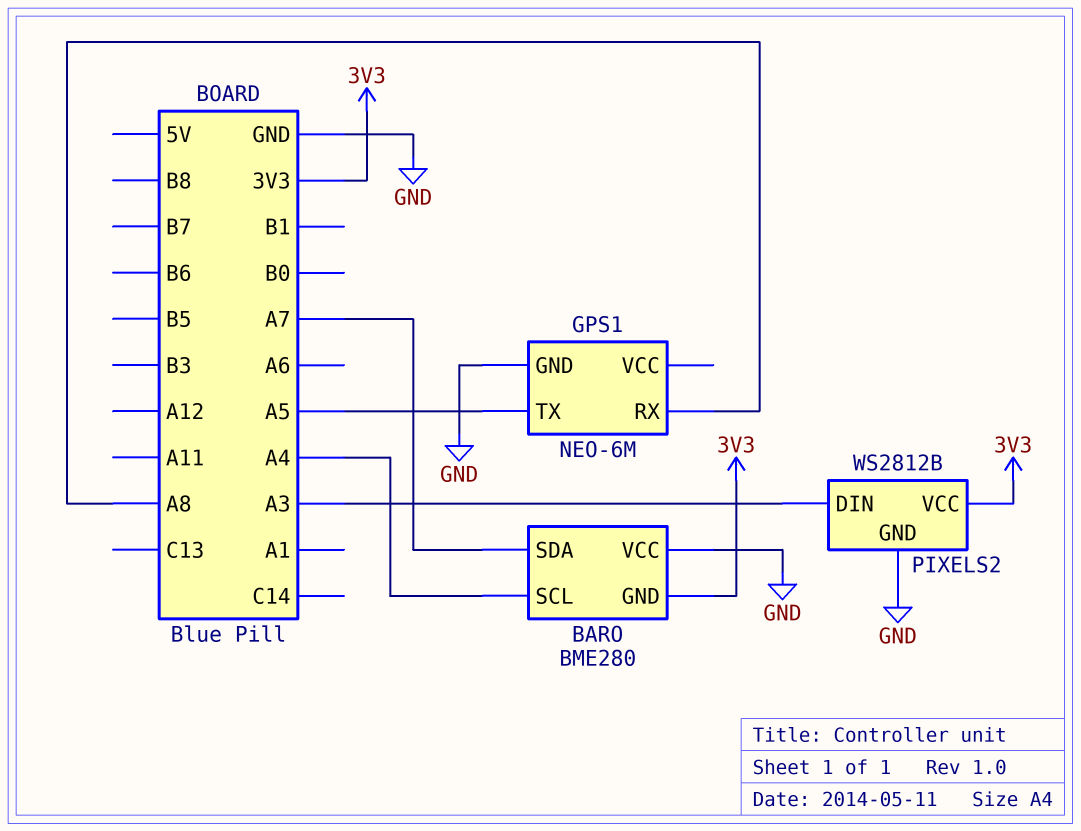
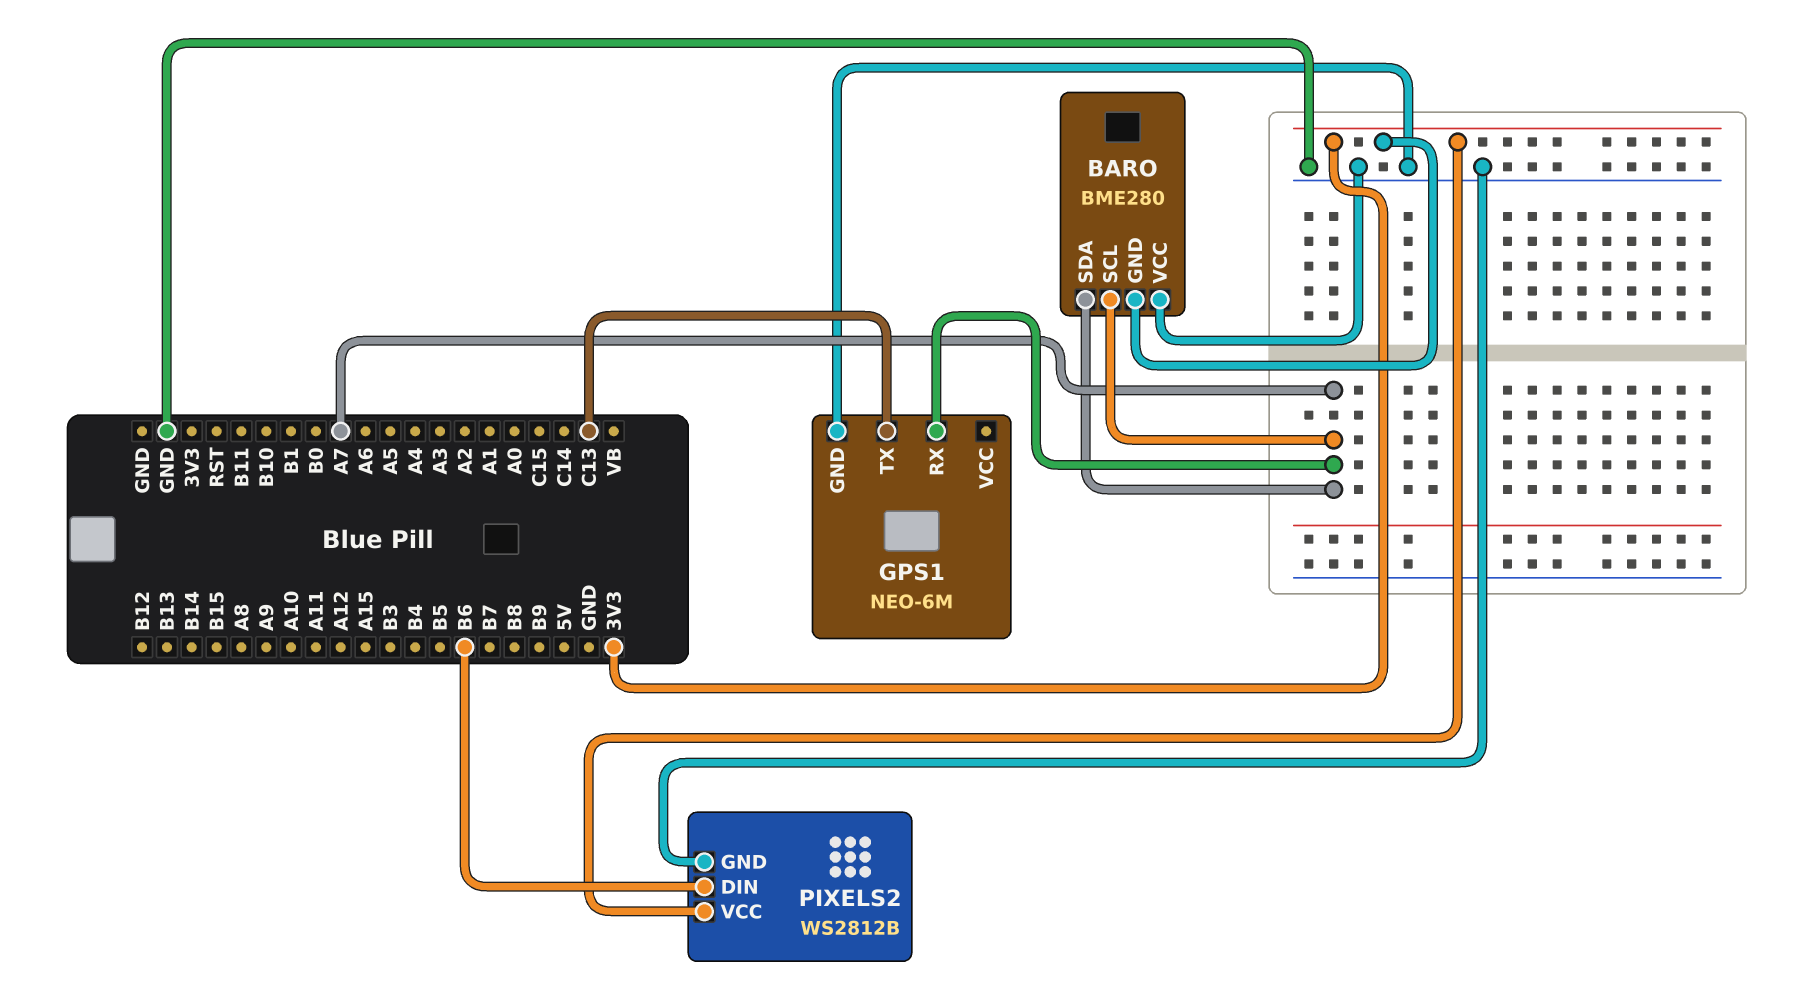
BARO pin SCL: A4 -> A7
GPS1 pin RX: A8 -> A7
GPS1 pin TX: A5 -> C13
PIXELS2 pin DIN: A3 -> B6

